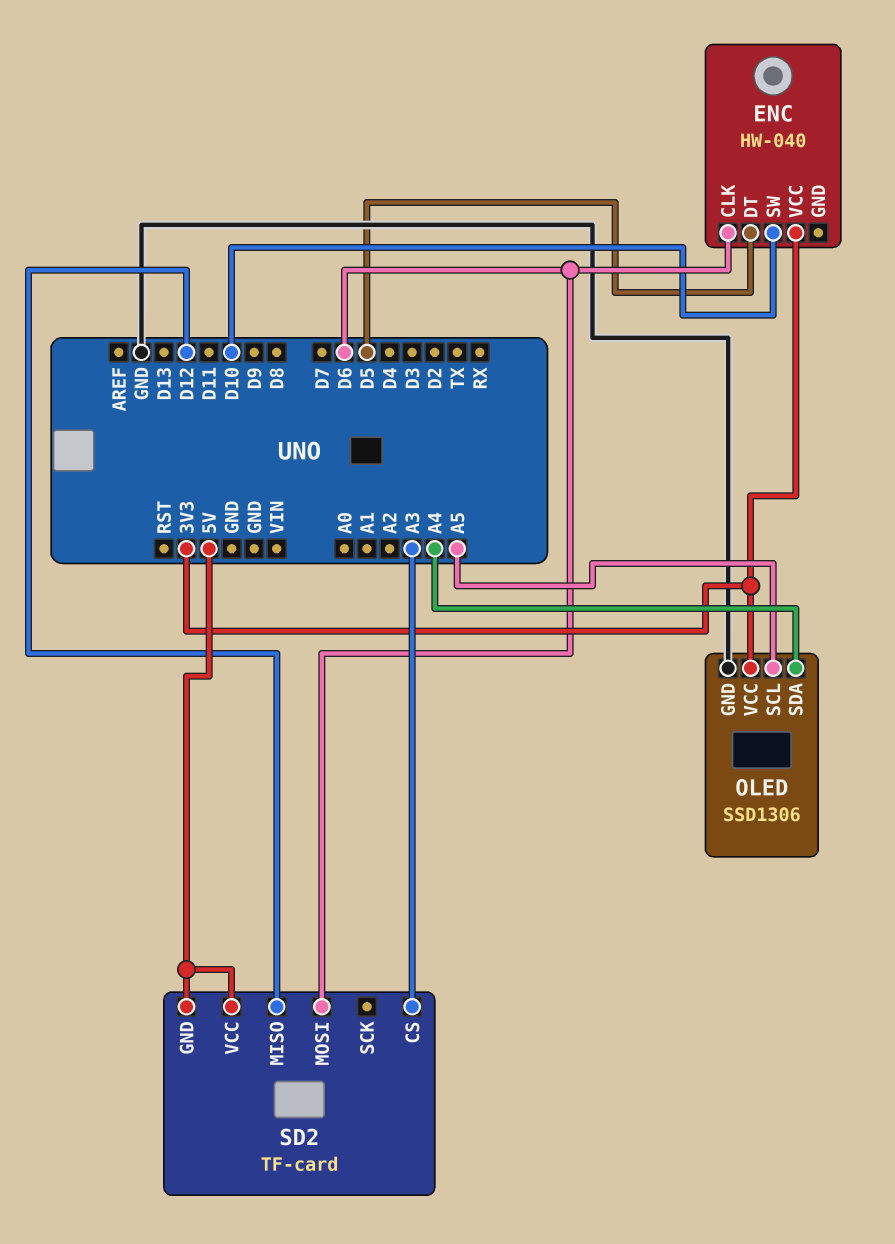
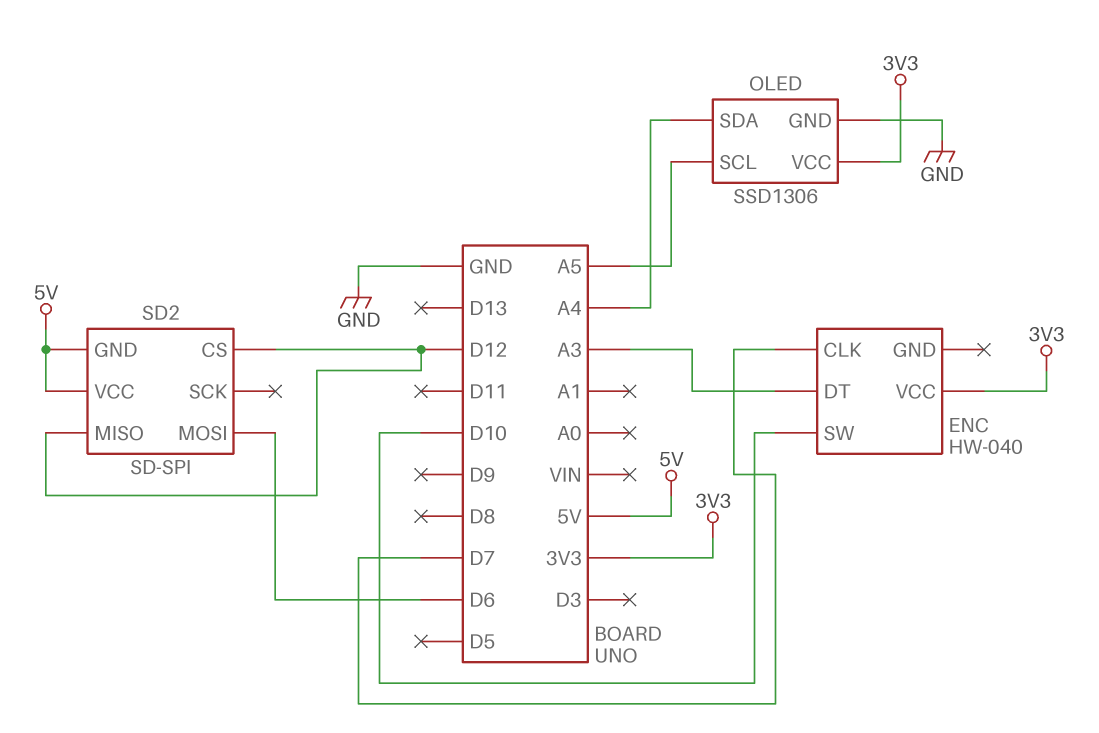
ENC pin CLK: D6 -> D7
ENC pin DT: D5 -> A3
SD2: TF-card -> SD-SPI
SD2 pin CS: A3 -> D12

